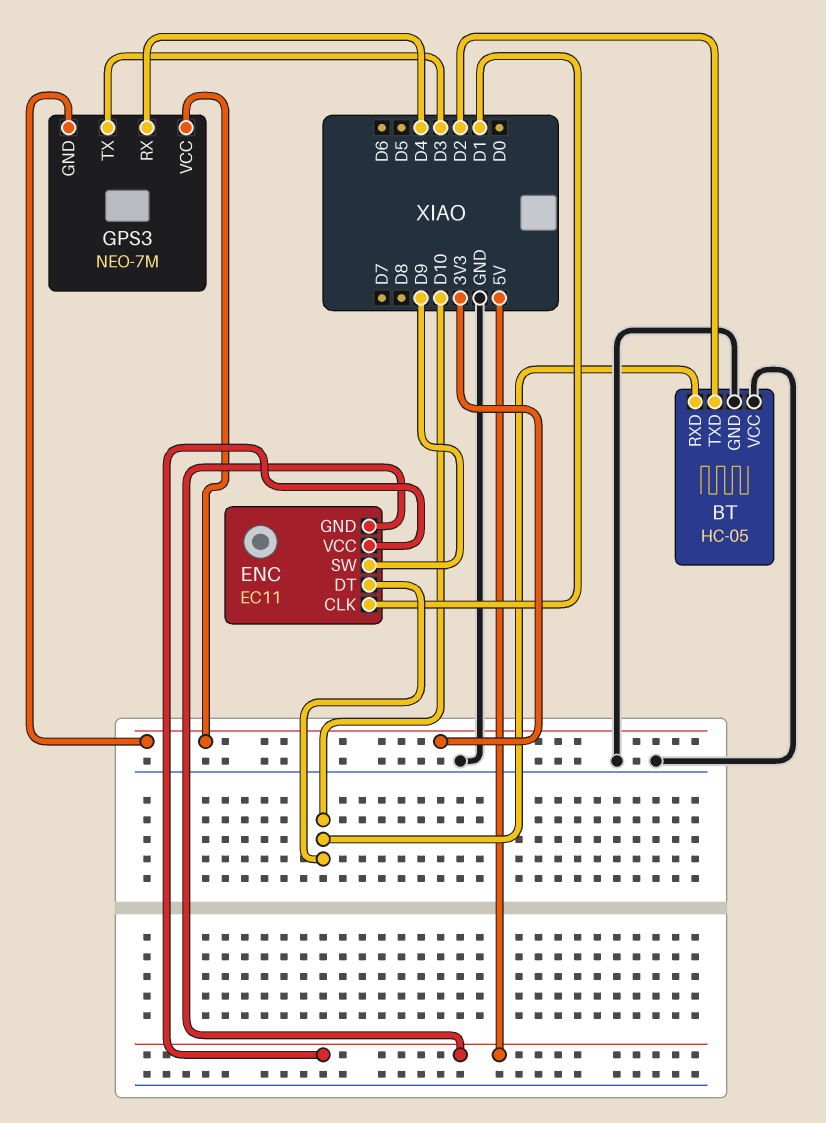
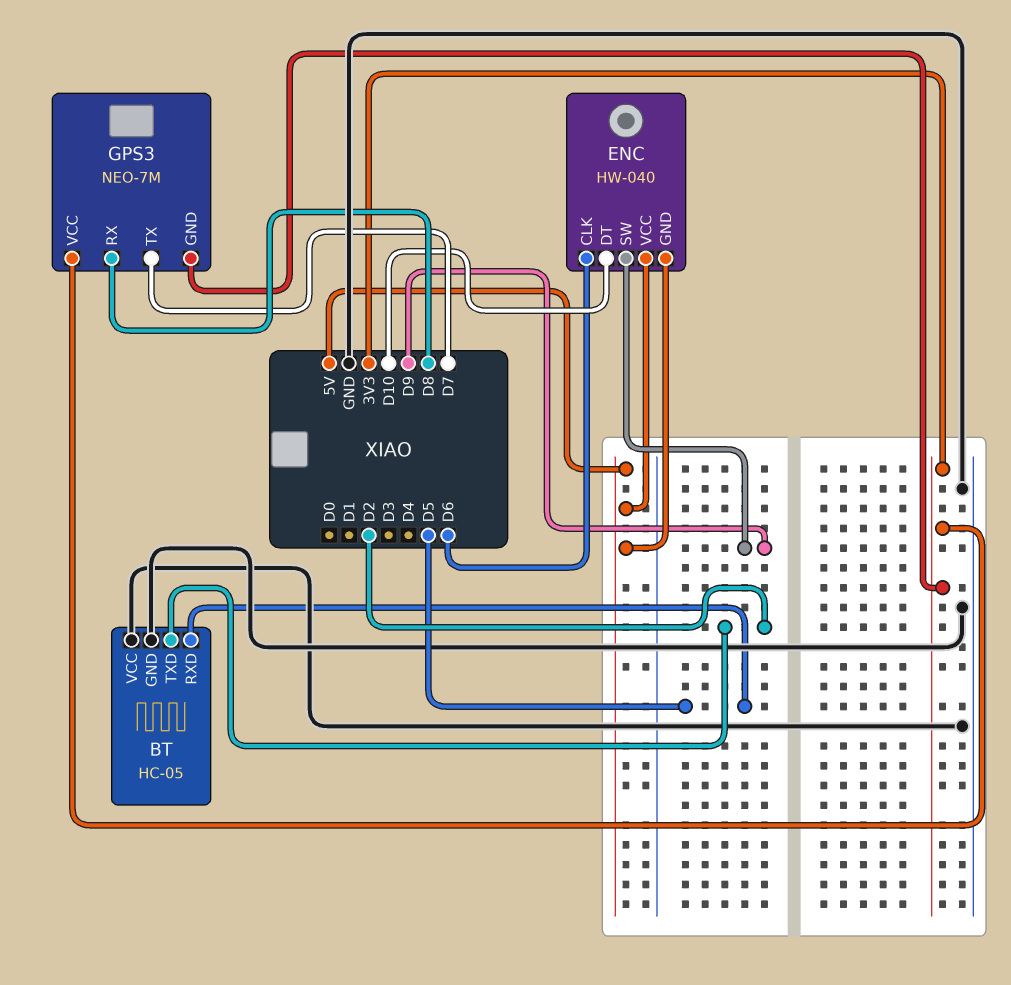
BT pin RXD: D10 -> D5
ENC: EC11 -> HW-040
ENC pin CLK: D1 -> D6
GPS3 pin RX: D4 -> D8
GPS3 pin TX: D3 -> D7

